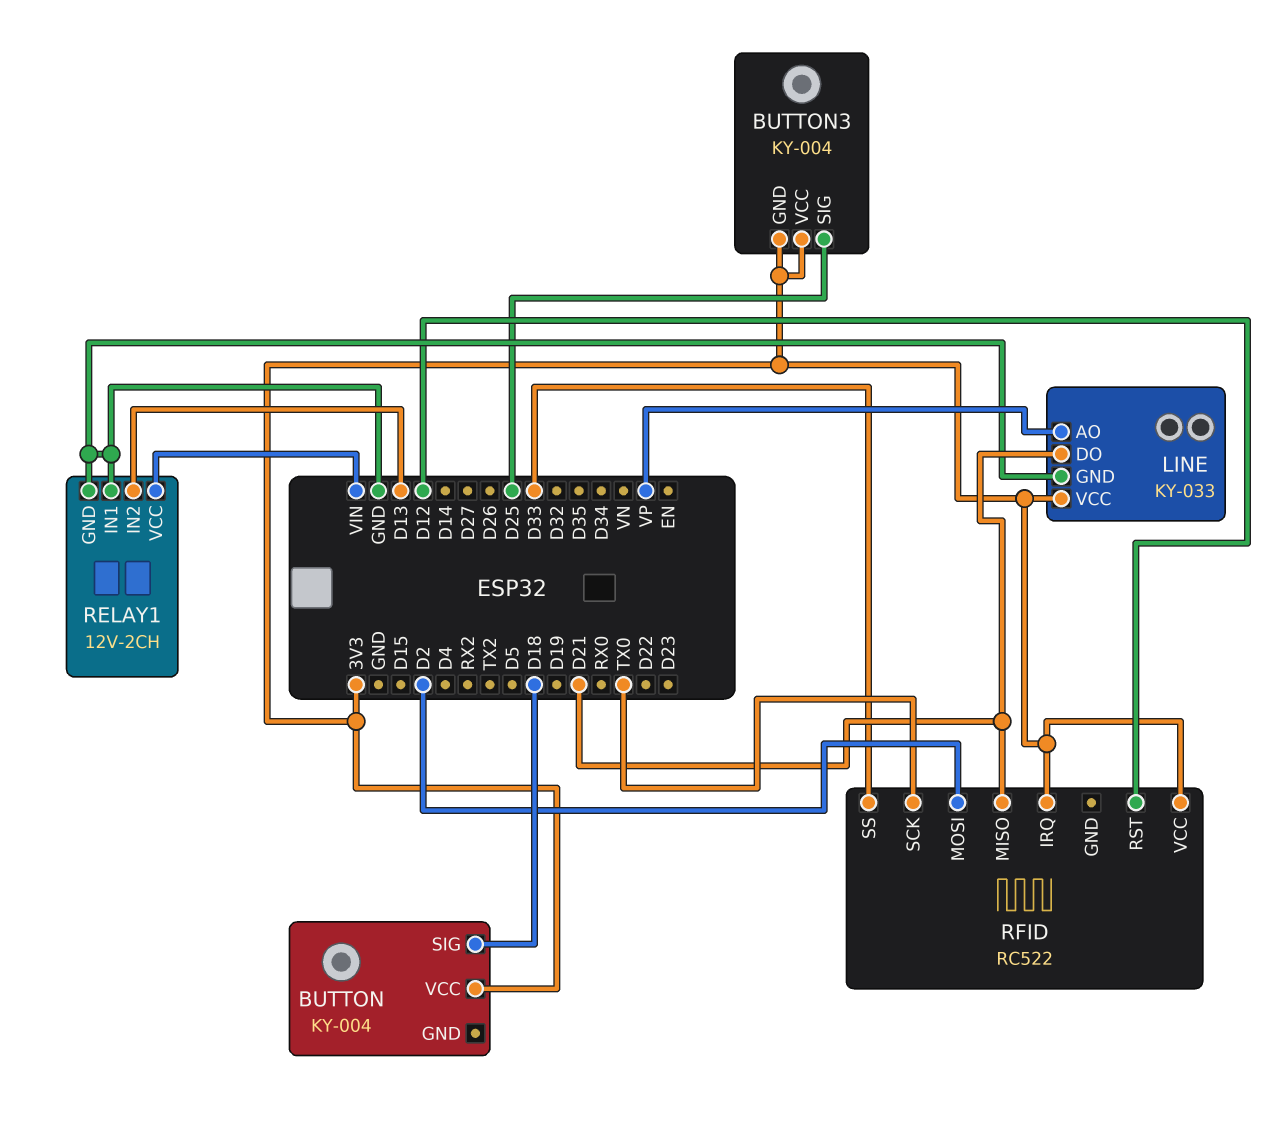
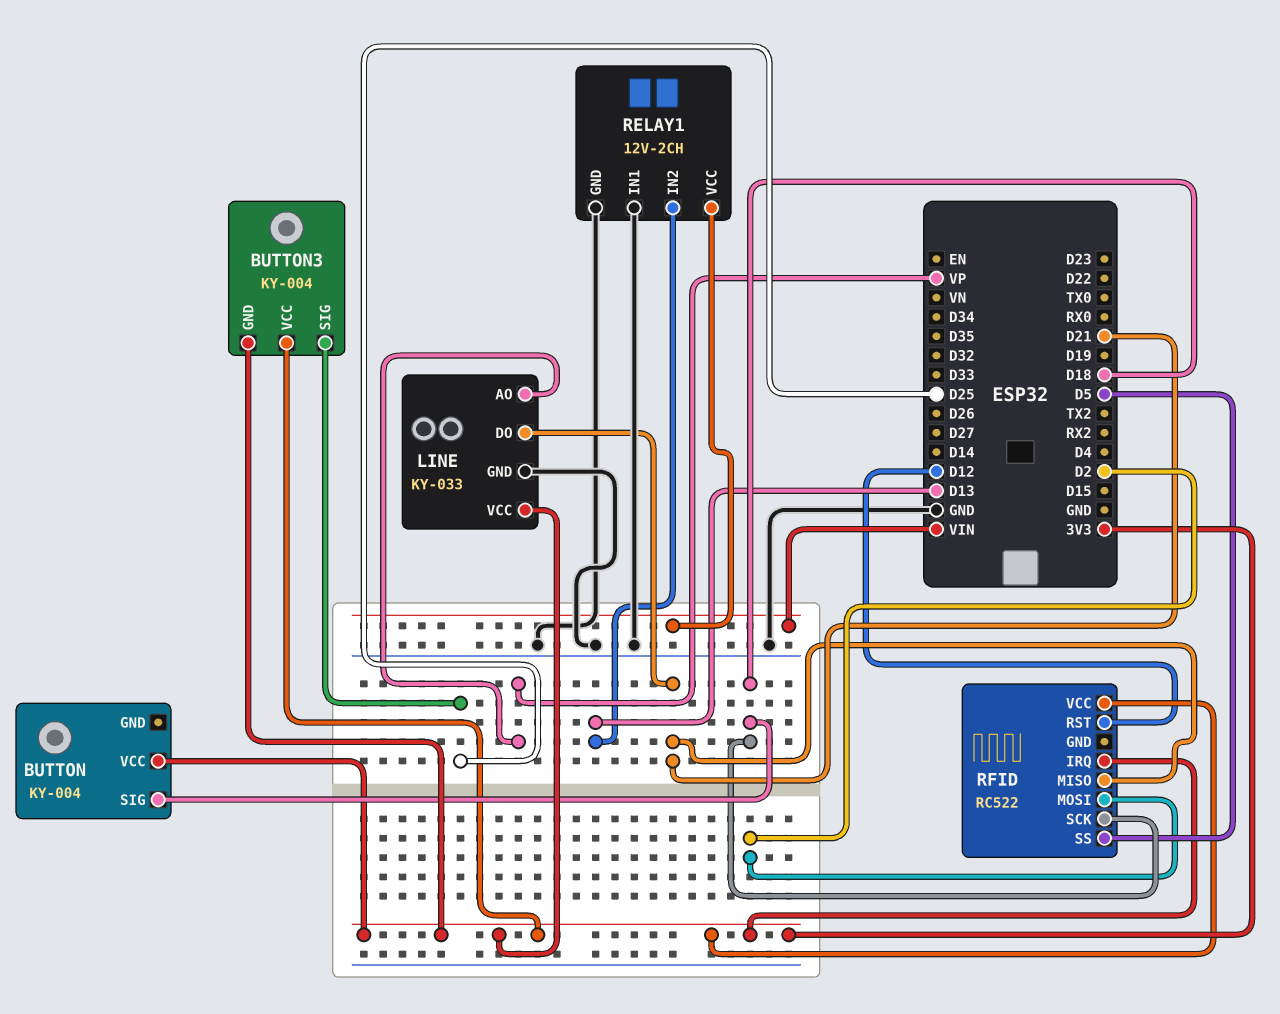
RFID pin SCK: TX0 -> D18
RFID pin SS: D33 -> D5

